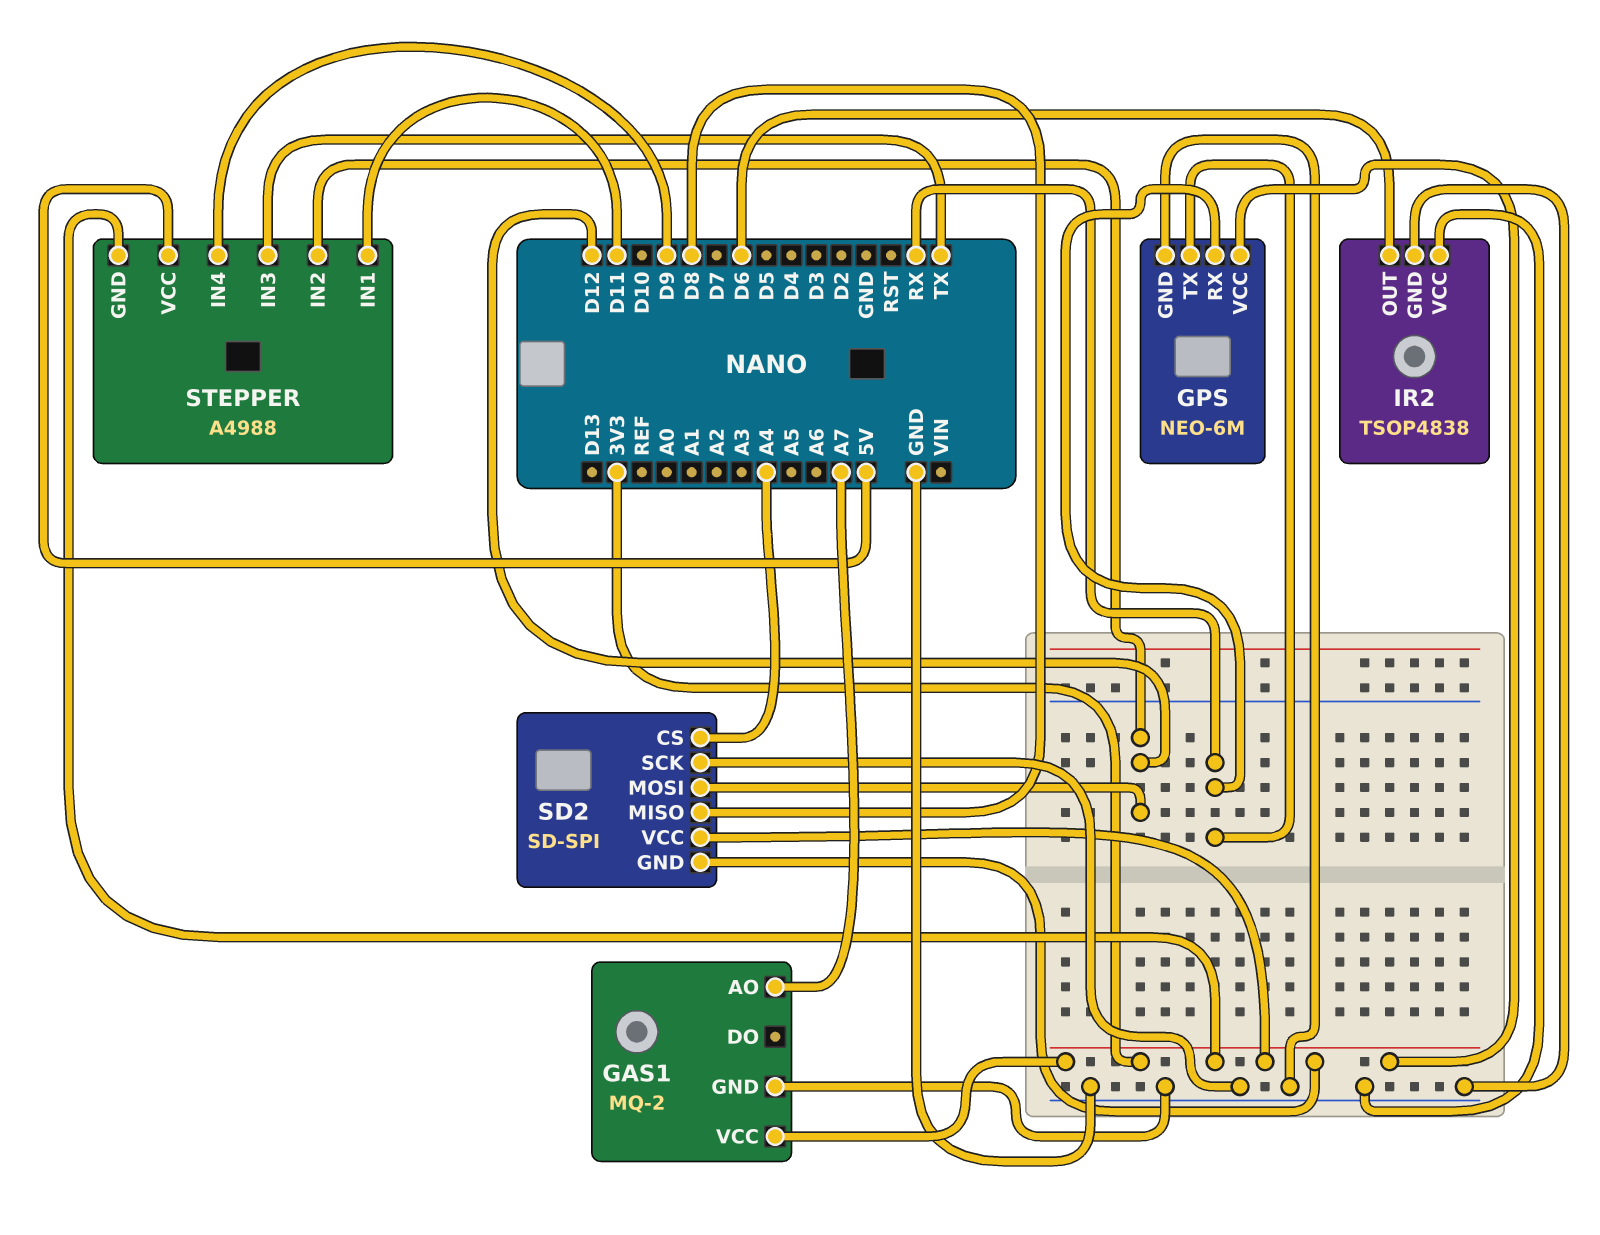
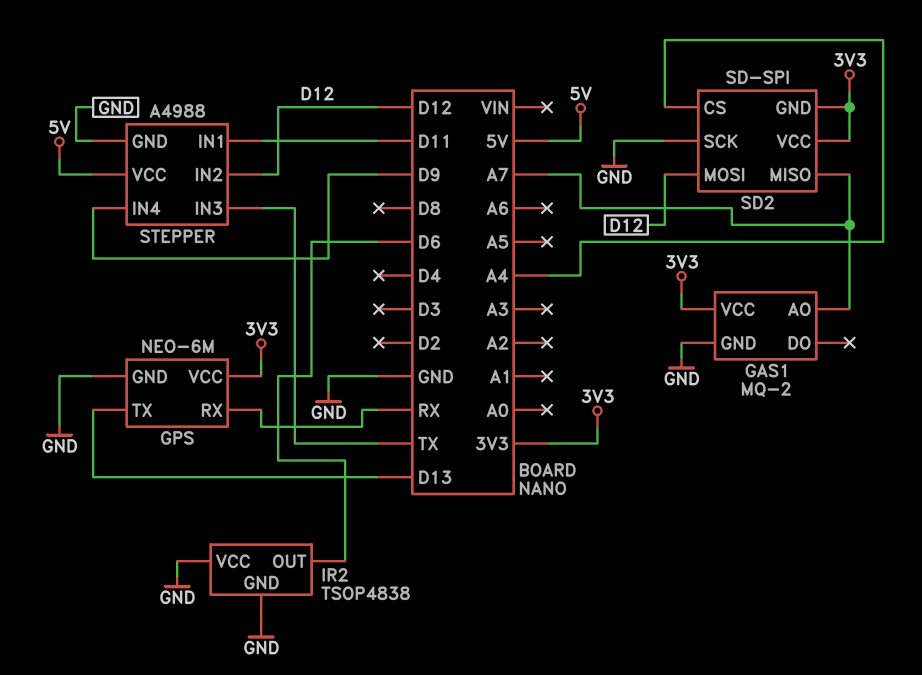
GPS pin TX: RX -> D13
SD2 pin MISO: D8 -> A7
STEPPER pin GND: 3V3 -> GND

